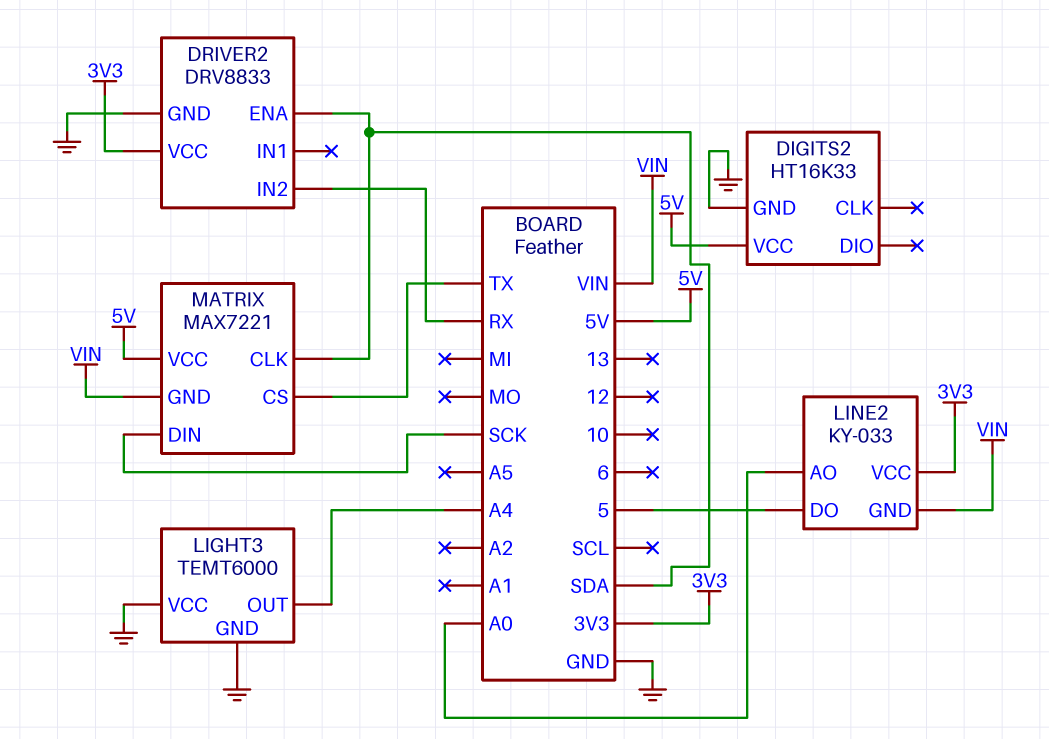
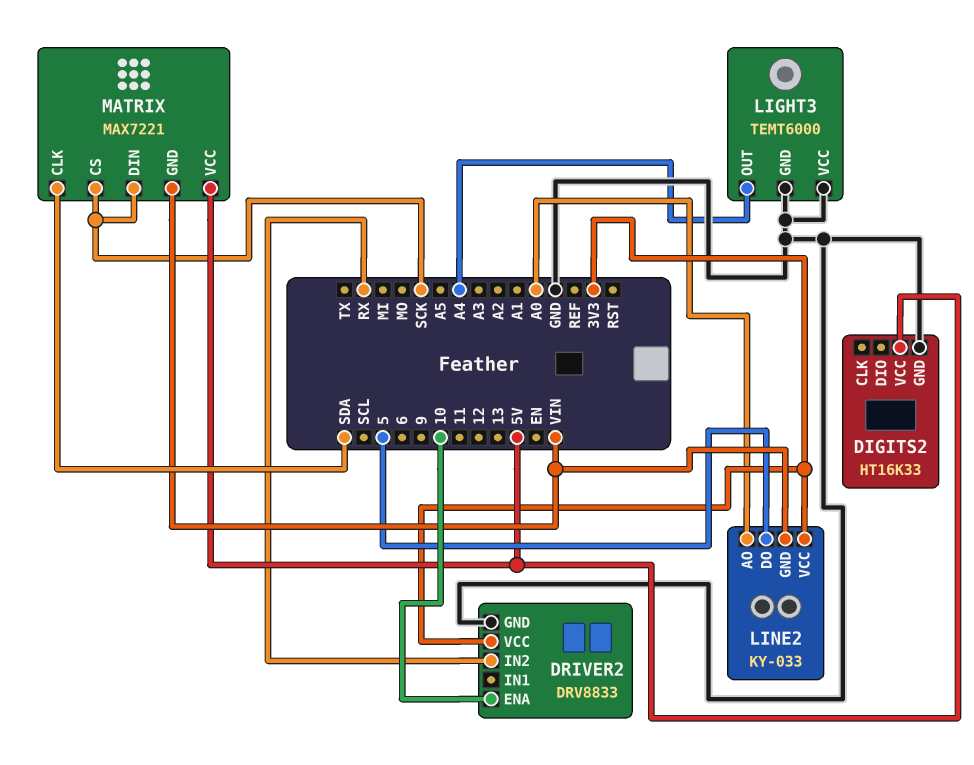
DRIVER2 pin ENA: SDA -> 10
MATRIX pin CS: TX -> SCK

